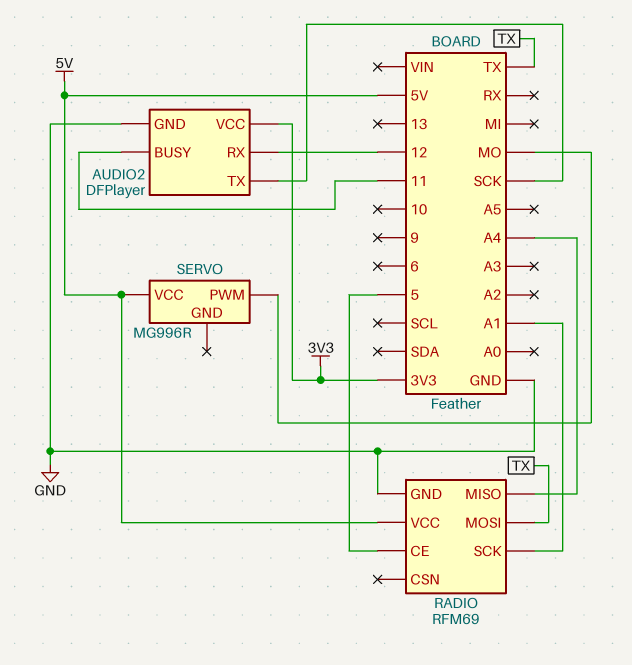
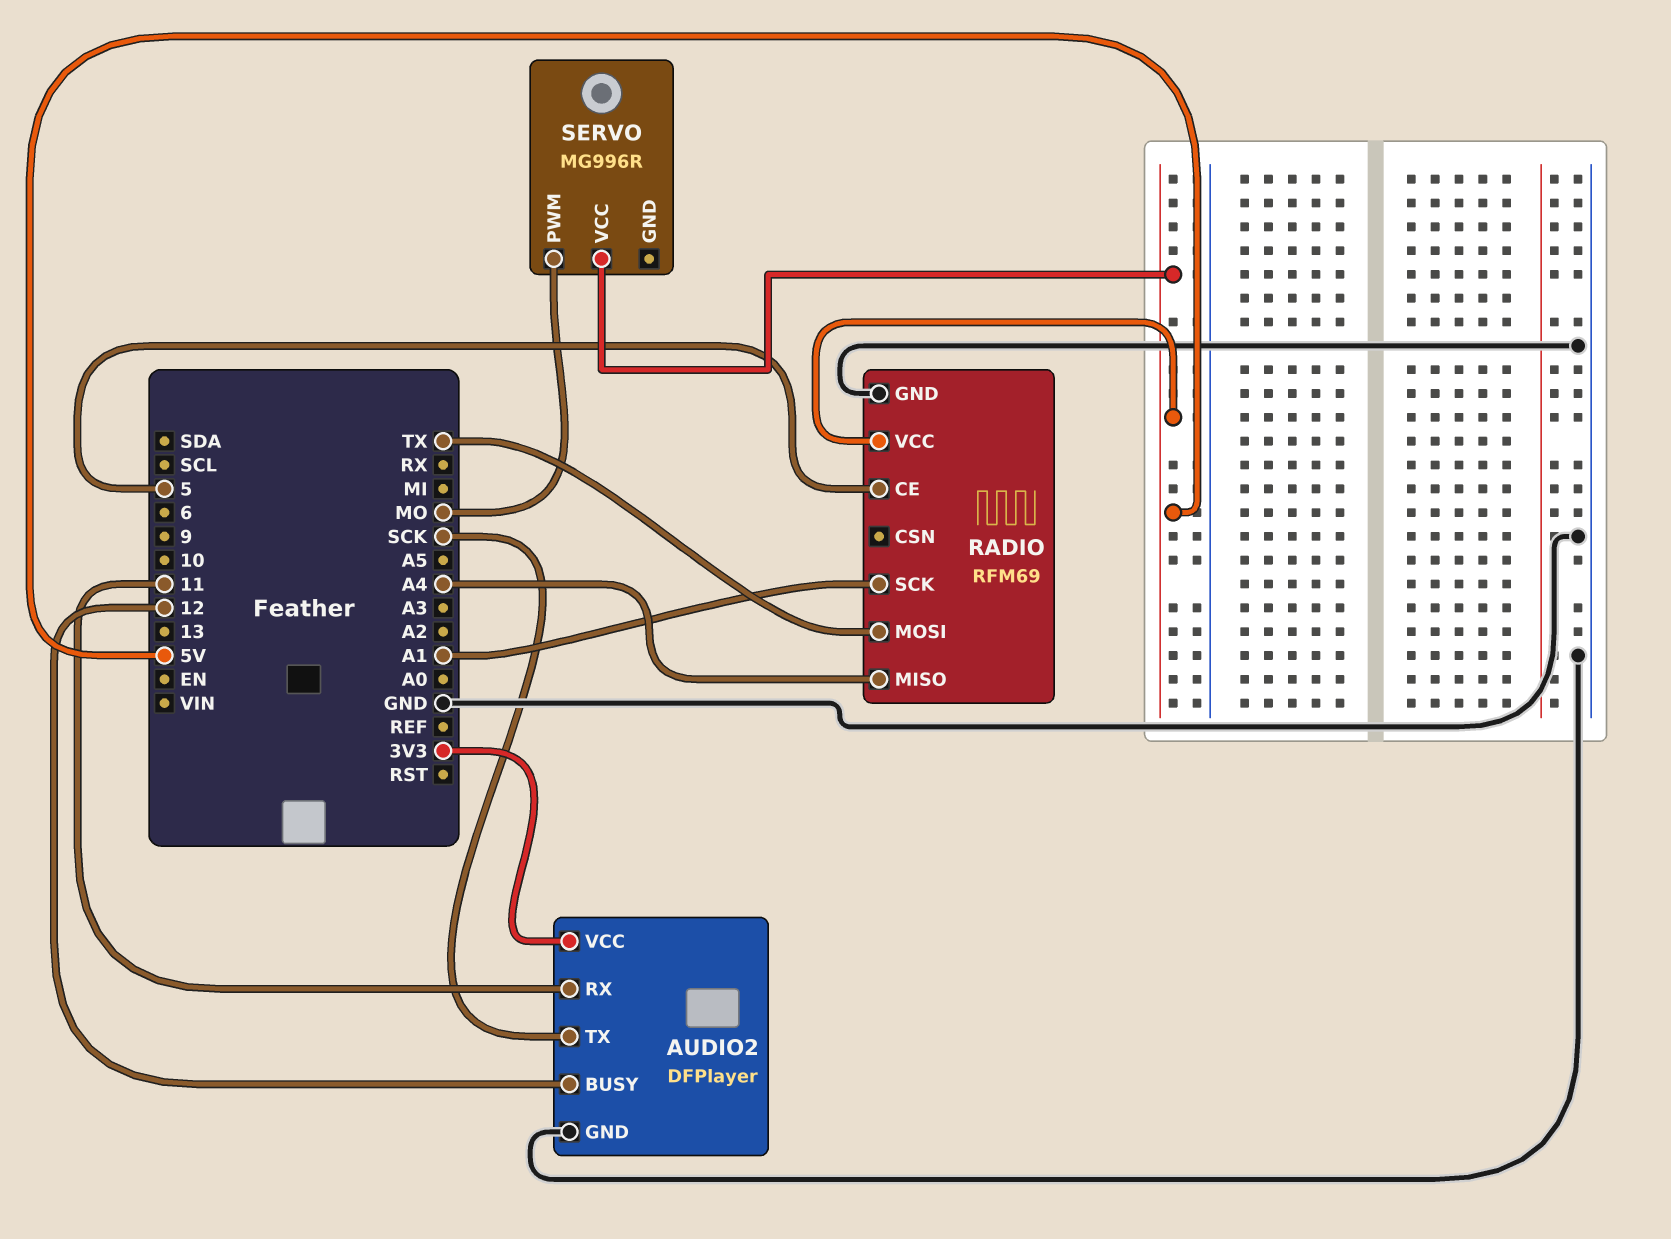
AUDIO2 pin BUSY: 11 -> 12
AUDIO2 pin RX: 12 -> 11

